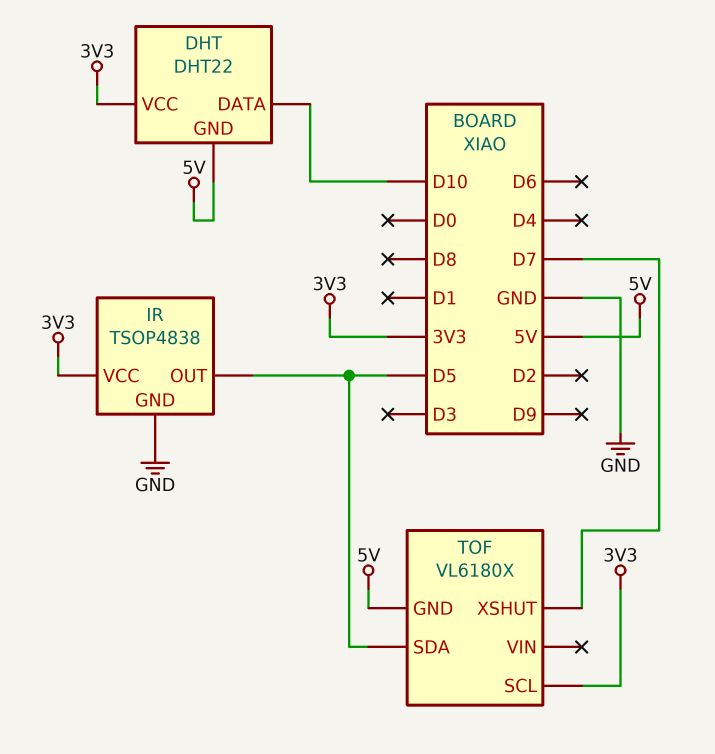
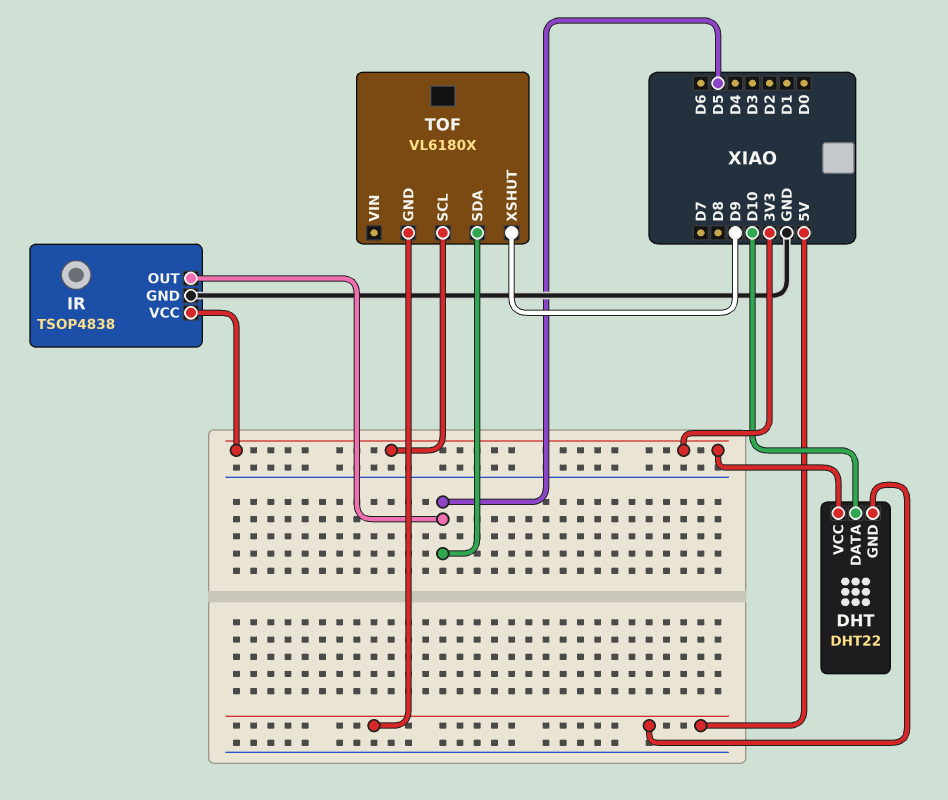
TOF pin XSHUT: D7 -> D9

